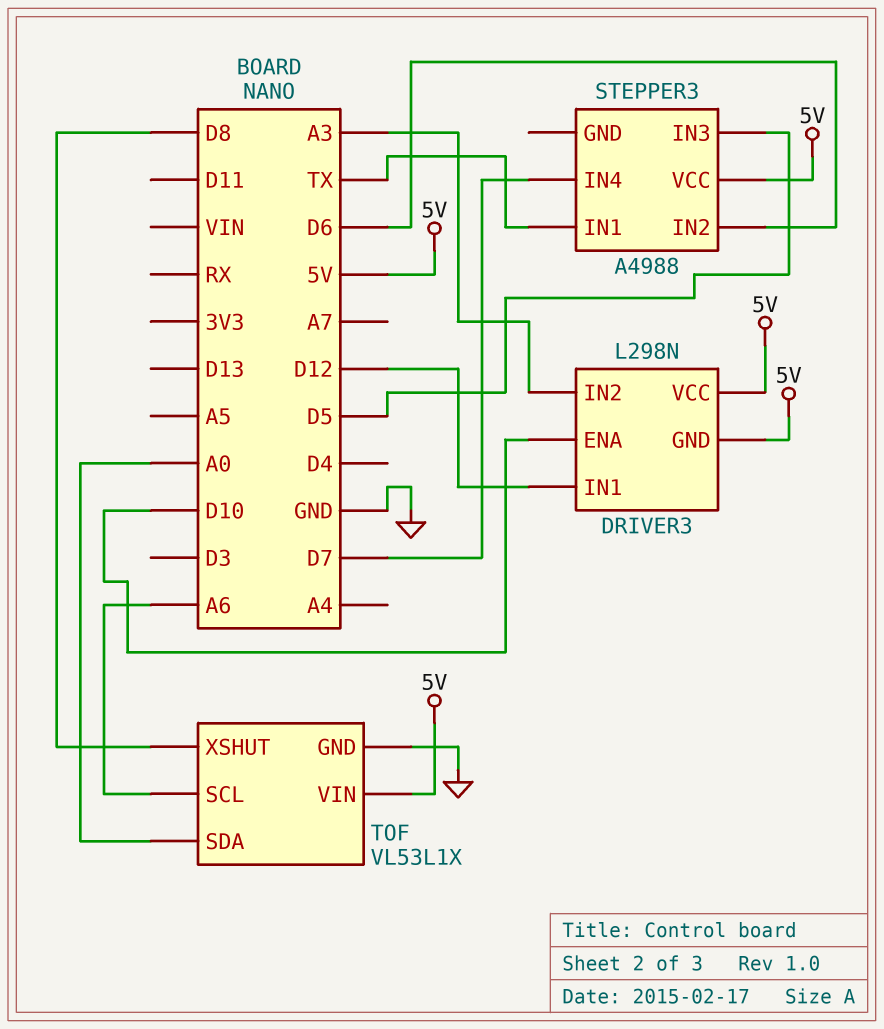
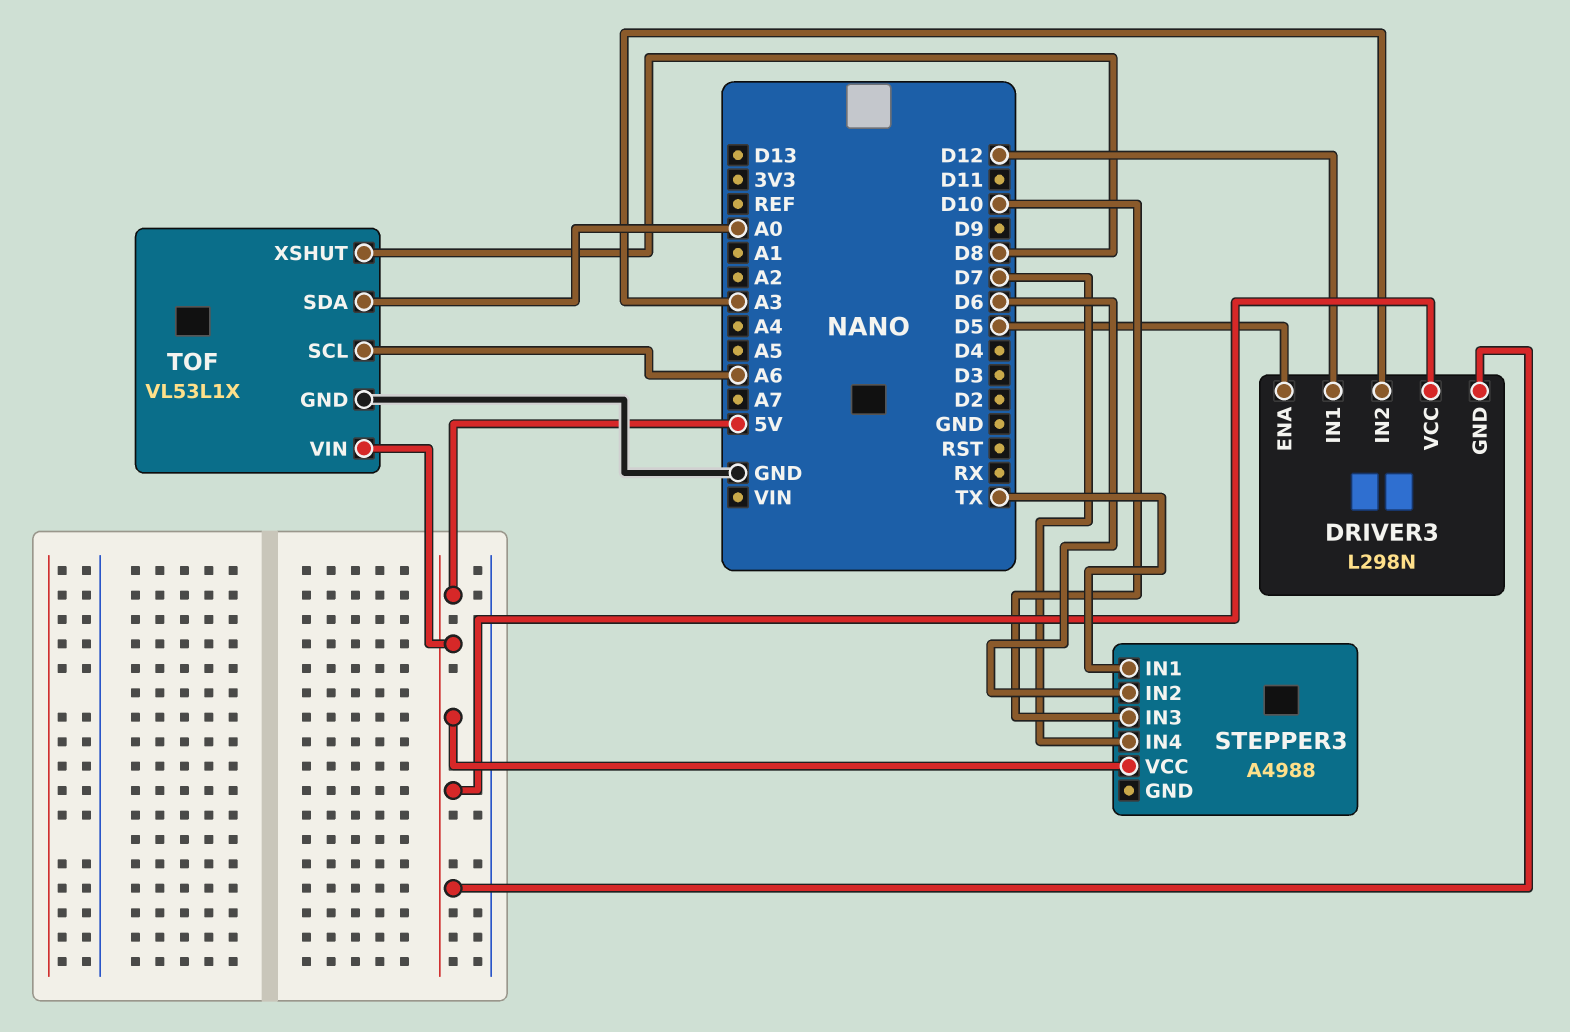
DRIVER3 pin ENA: D10 -> D5
STEPPER3 pin IN3: D5 -> D10

